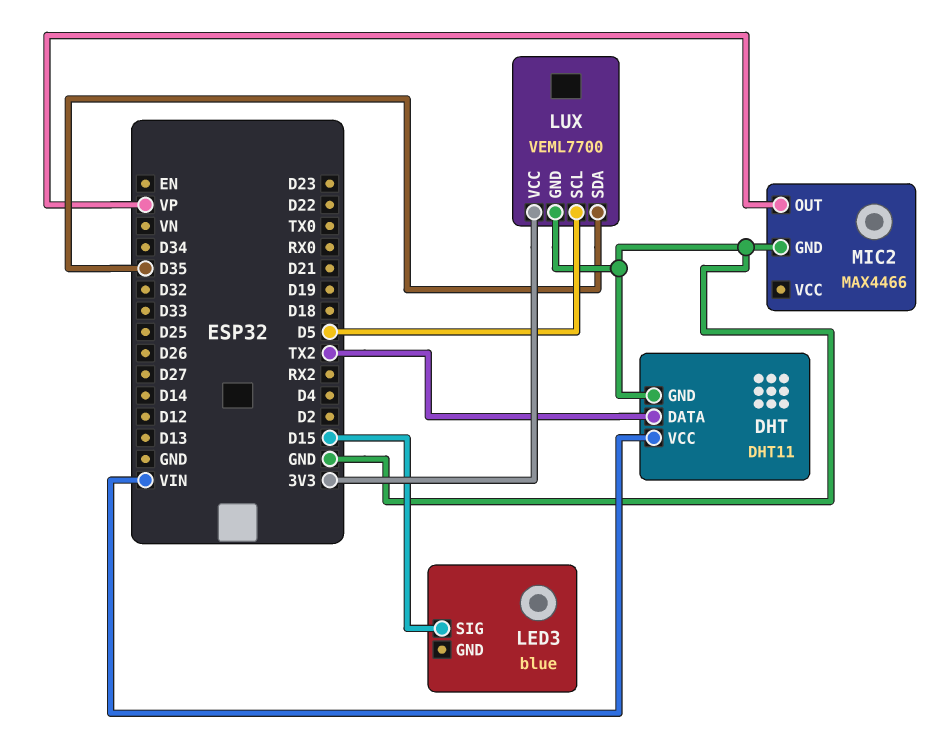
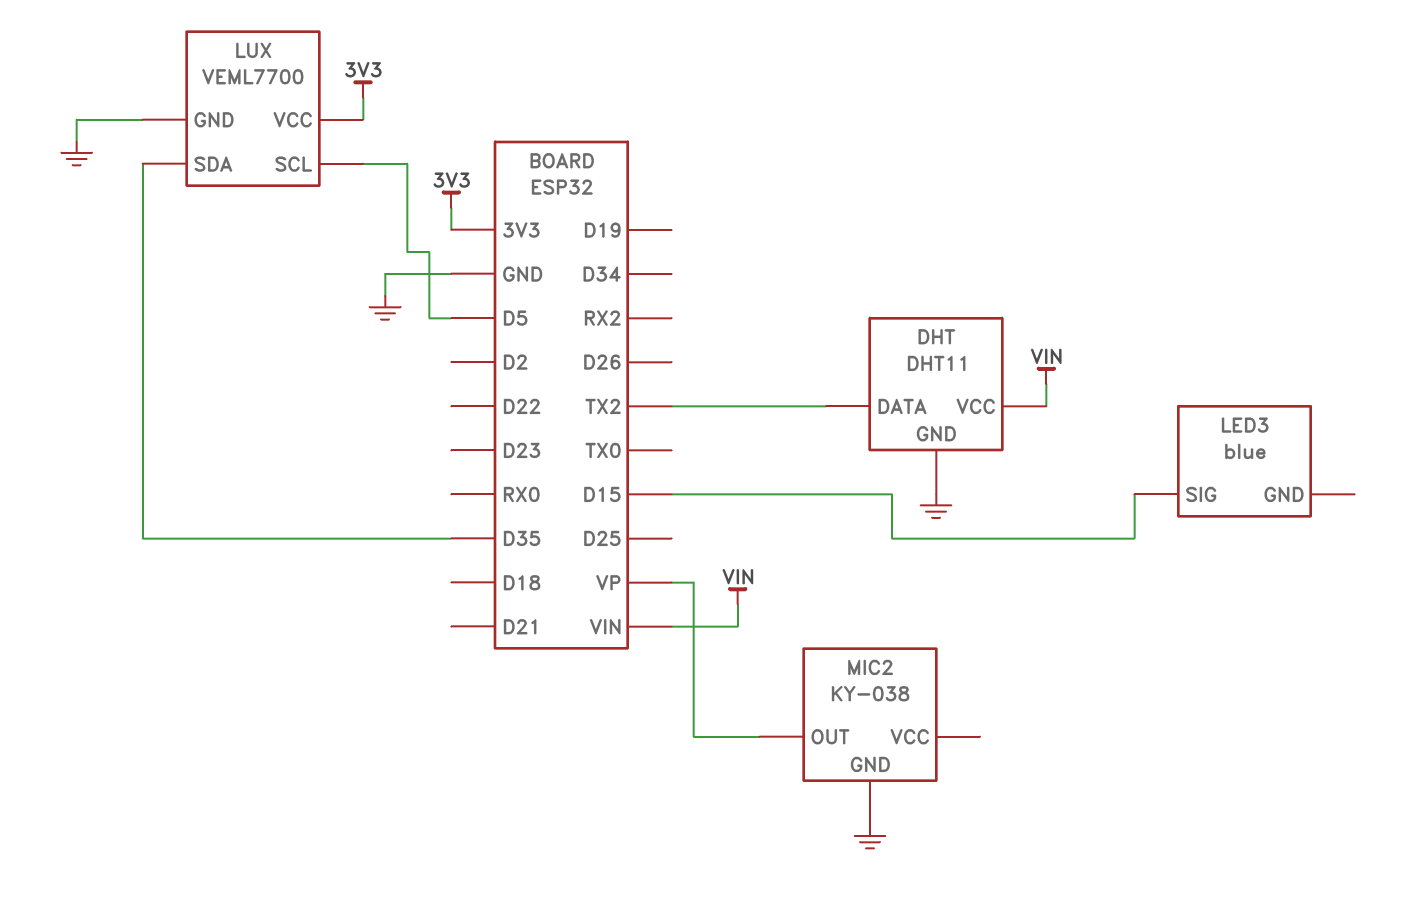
MIC2: MAX4466 -> KY-038

